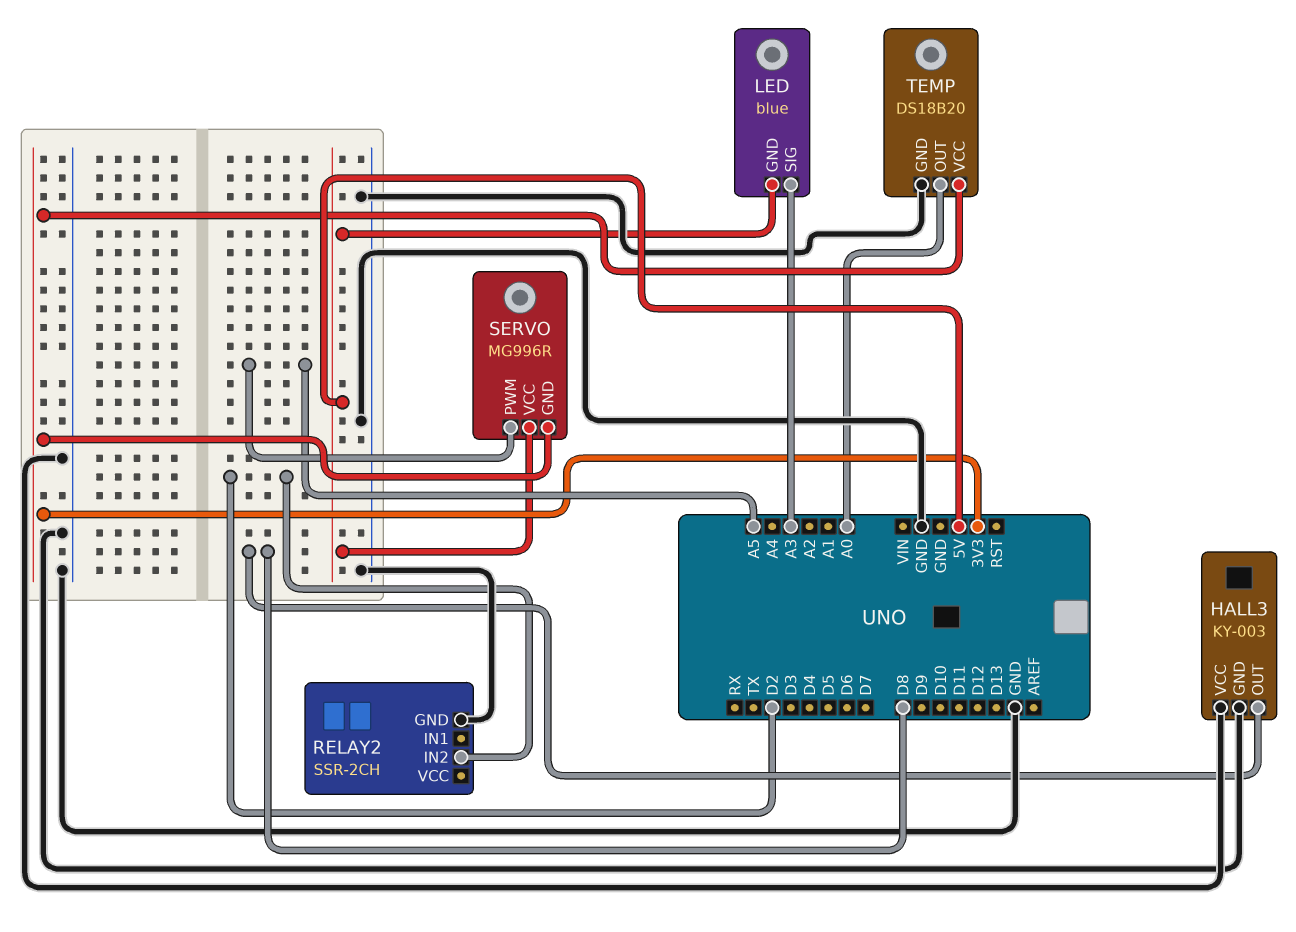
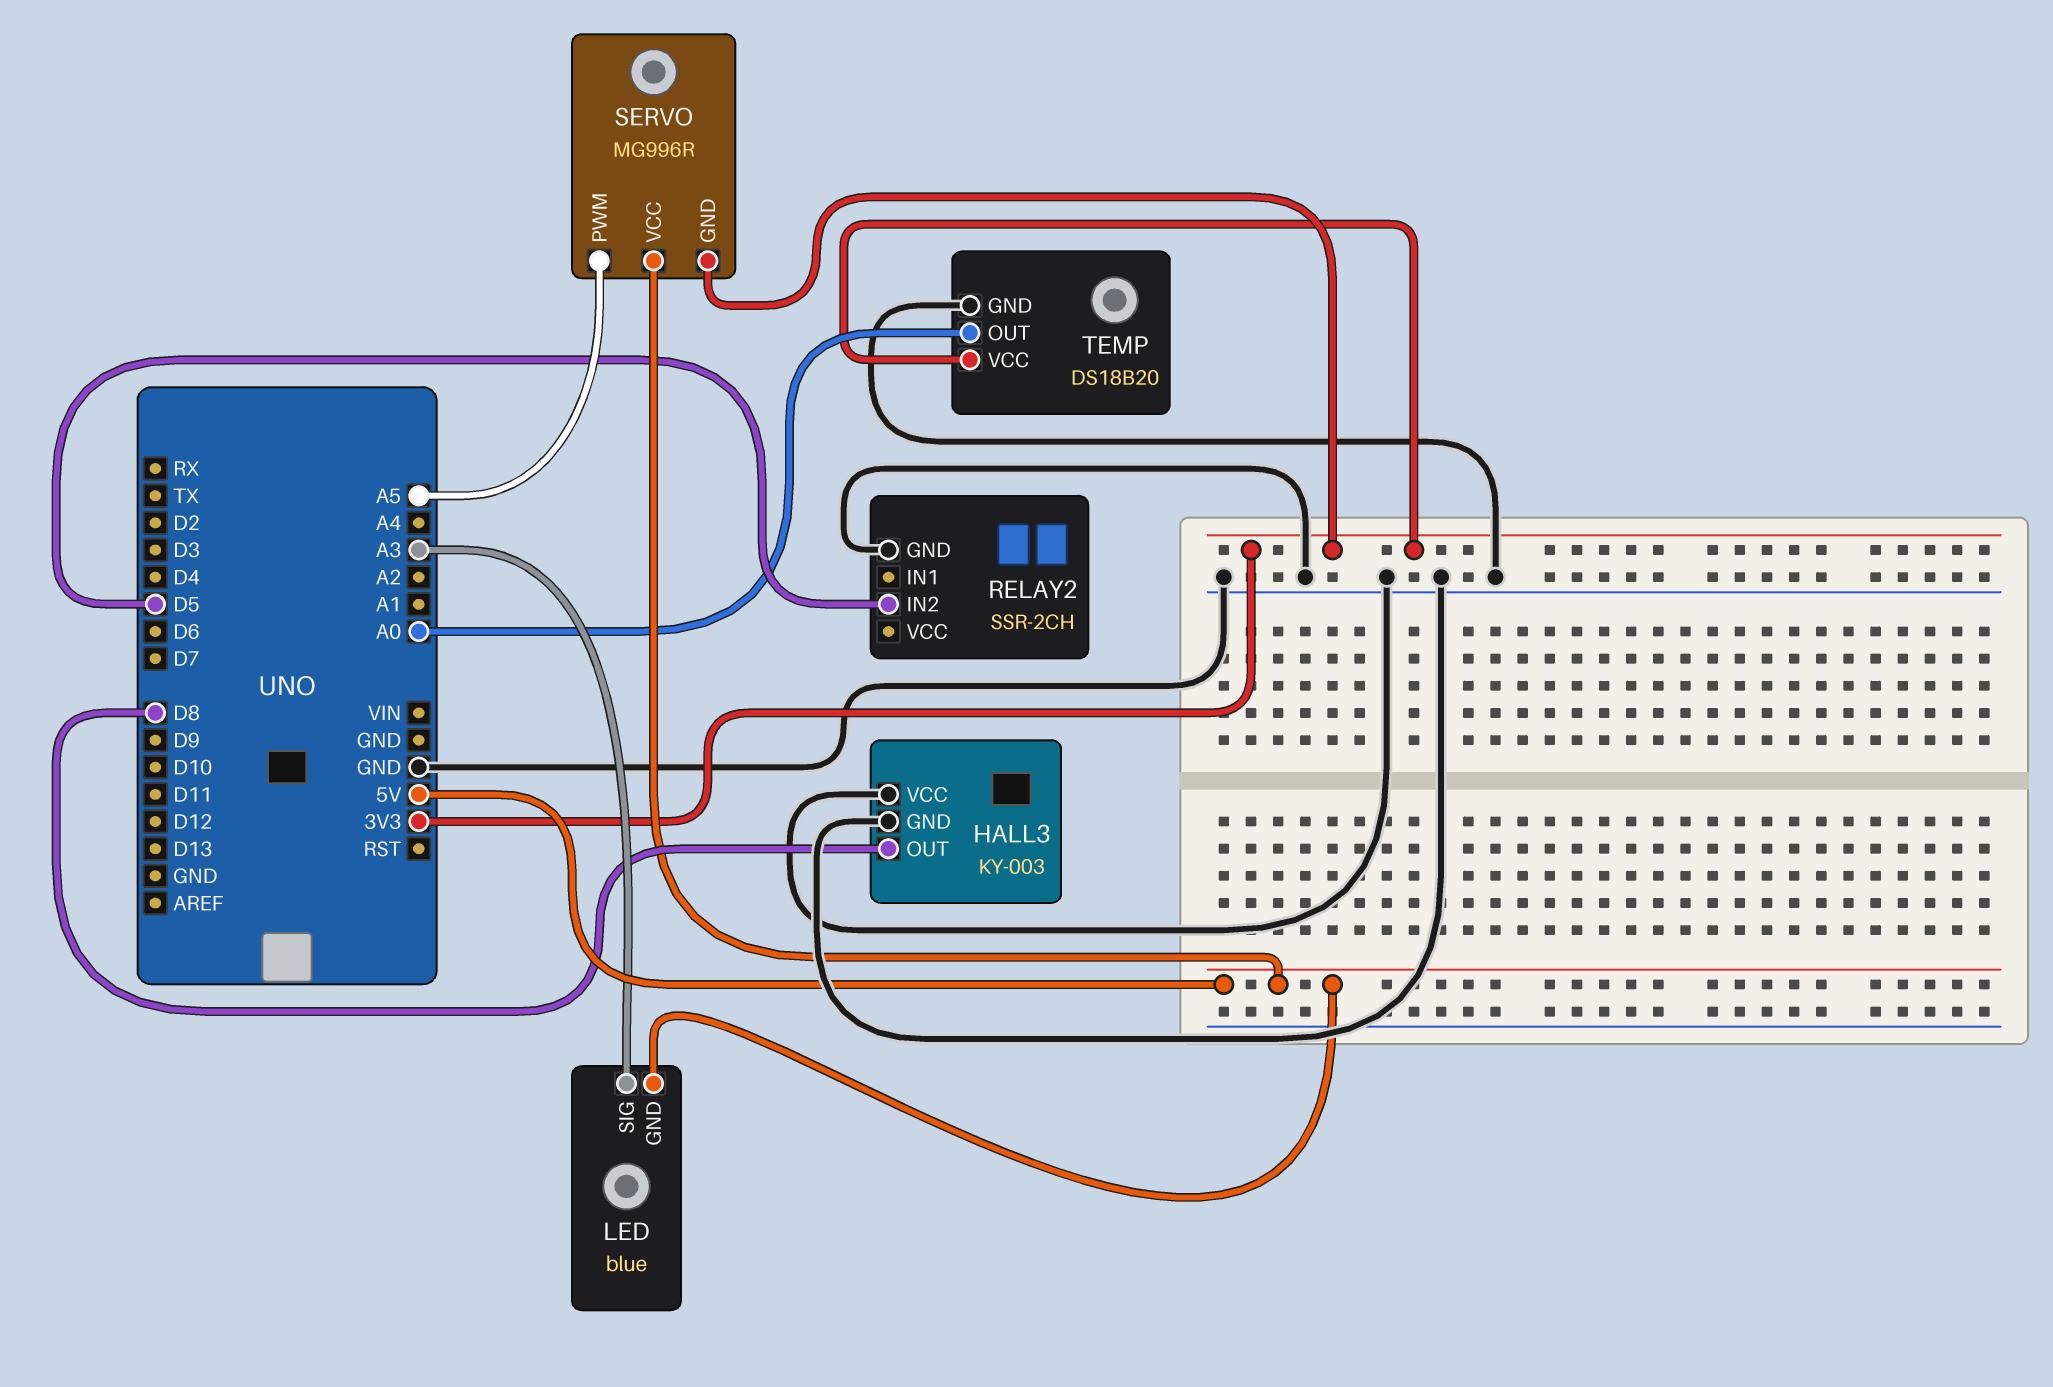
RELAY2 pin IN2: D2 -> D5

